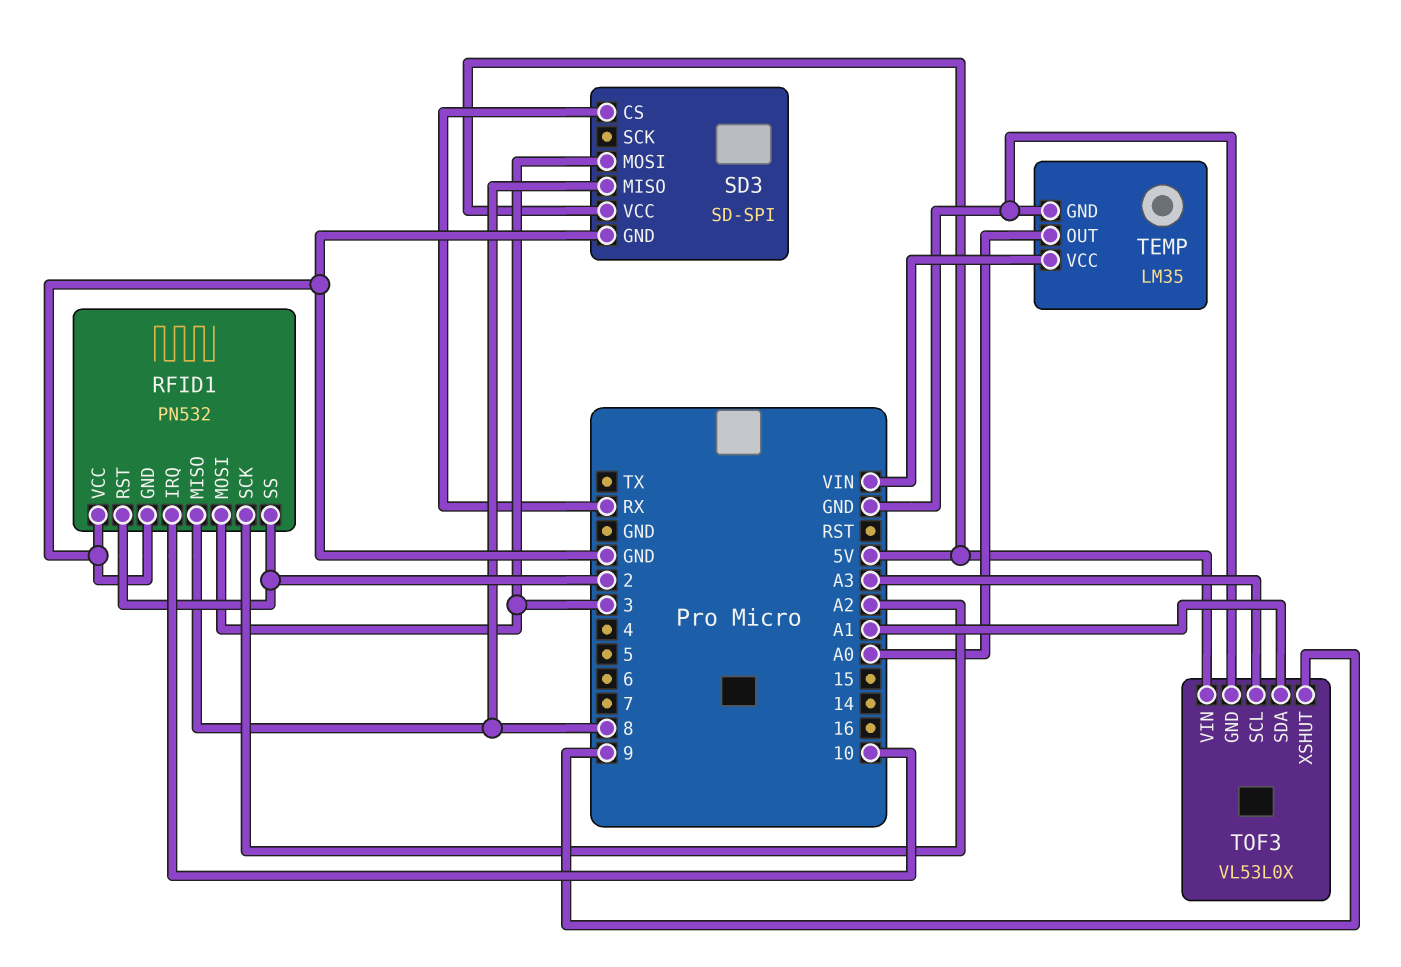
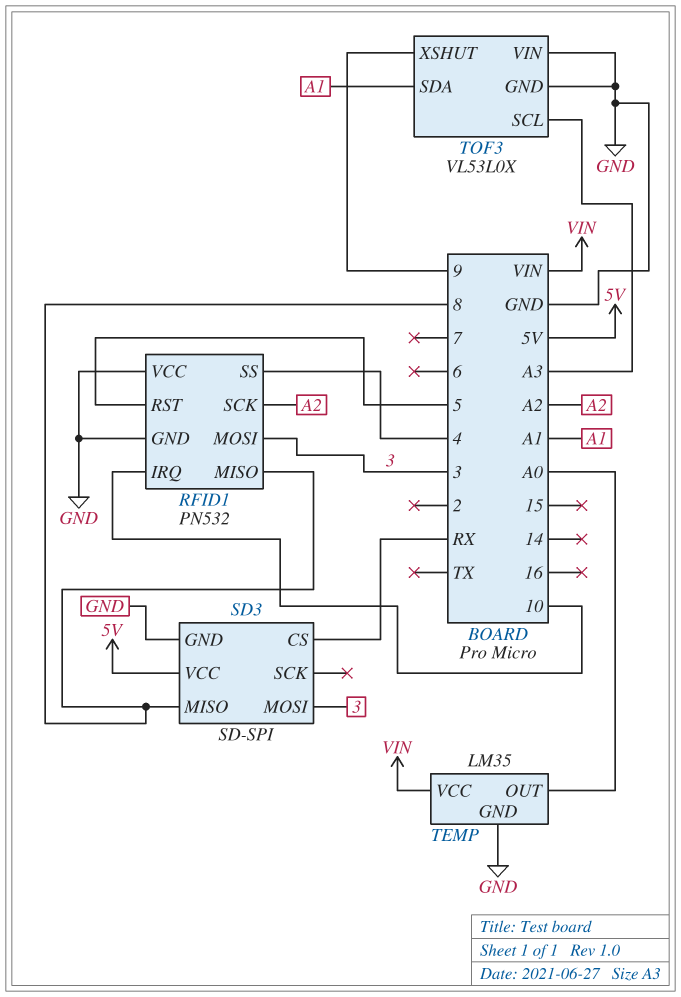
RFID1 pin RST: 2 -> 5
RFID1 pin SS: 2 -> 4
TOF3 pin VIN: 5V -> GND

